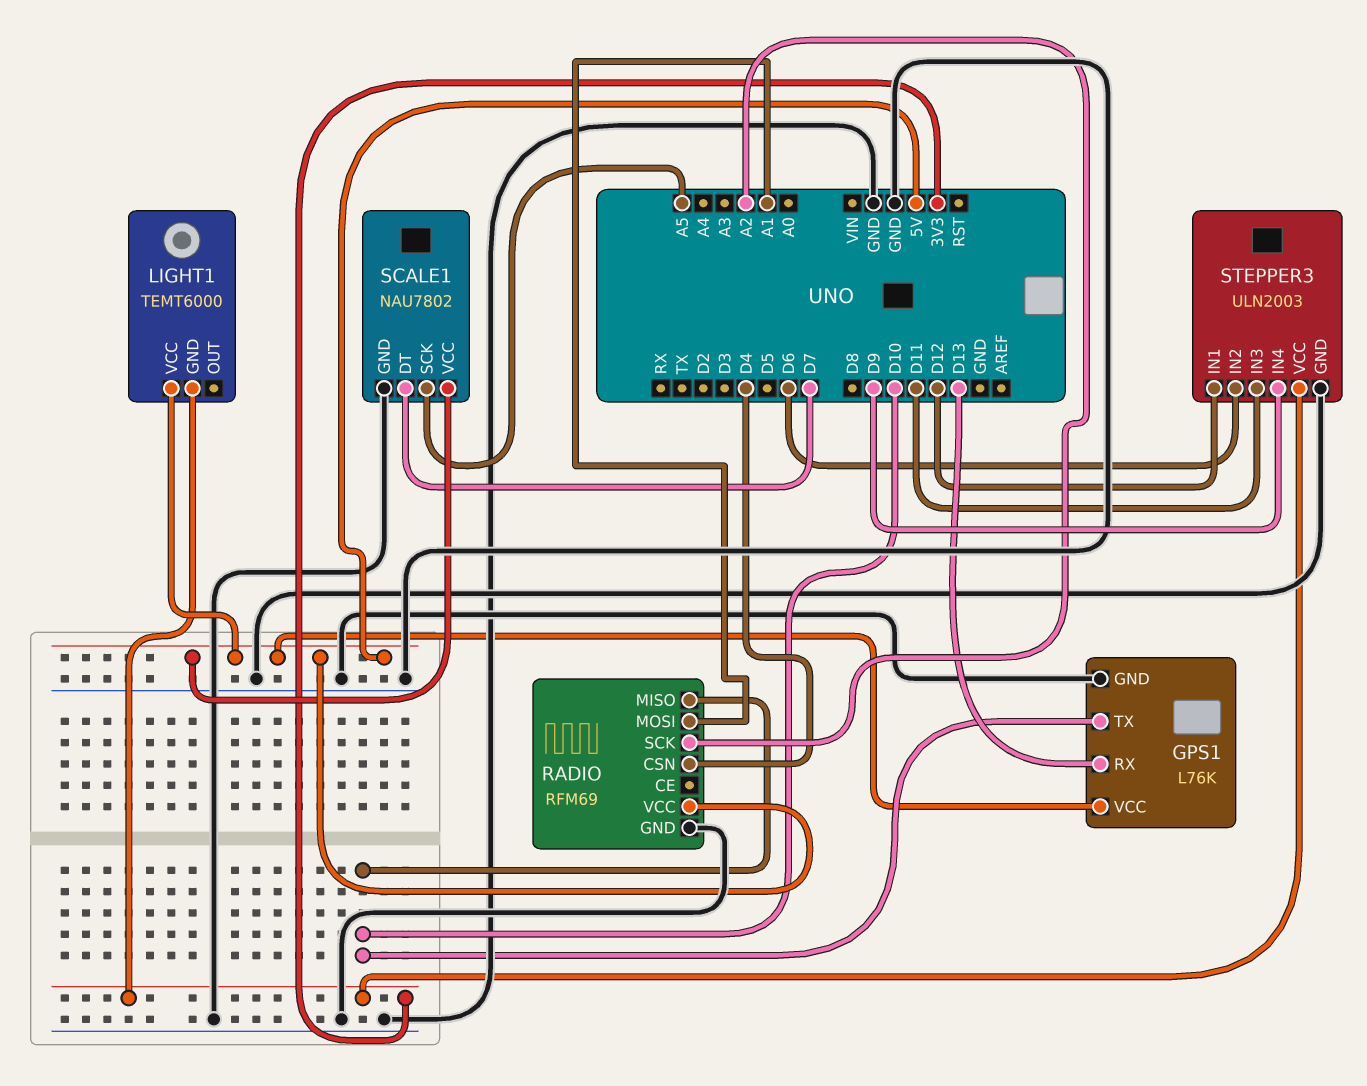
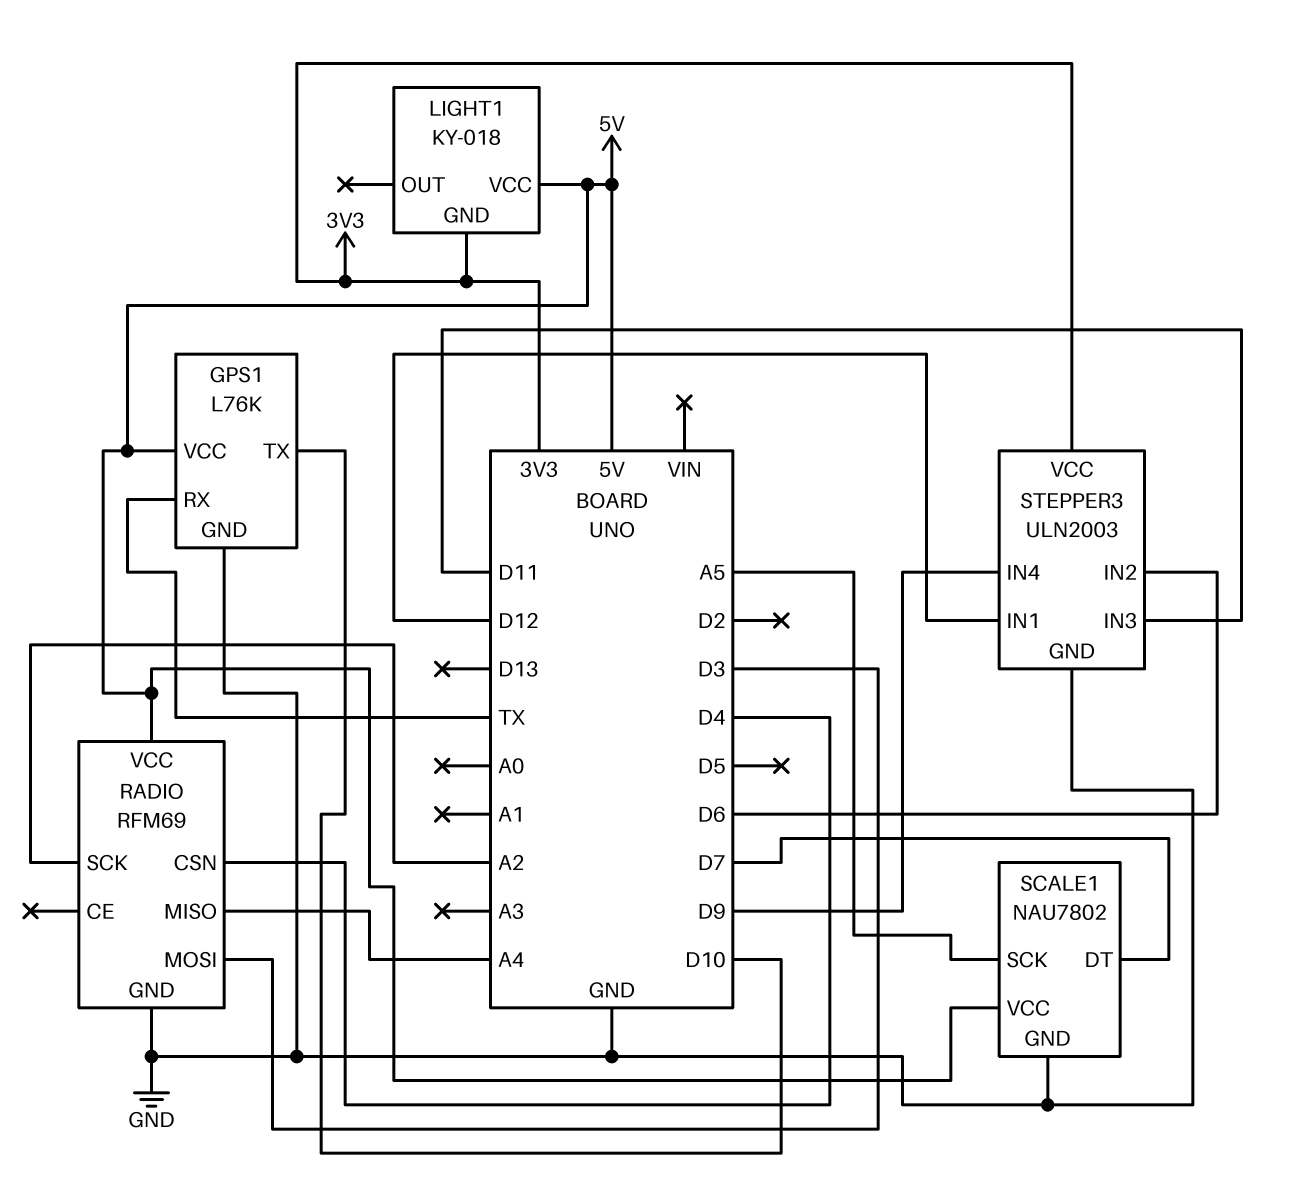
GPS1 pin RX: D13 -> TX
LIGHT1: TEMT6000 -> KY-018
RADIO pin MISO: D10 -> A4
RADIO pin MOSI: A1 -> D3

